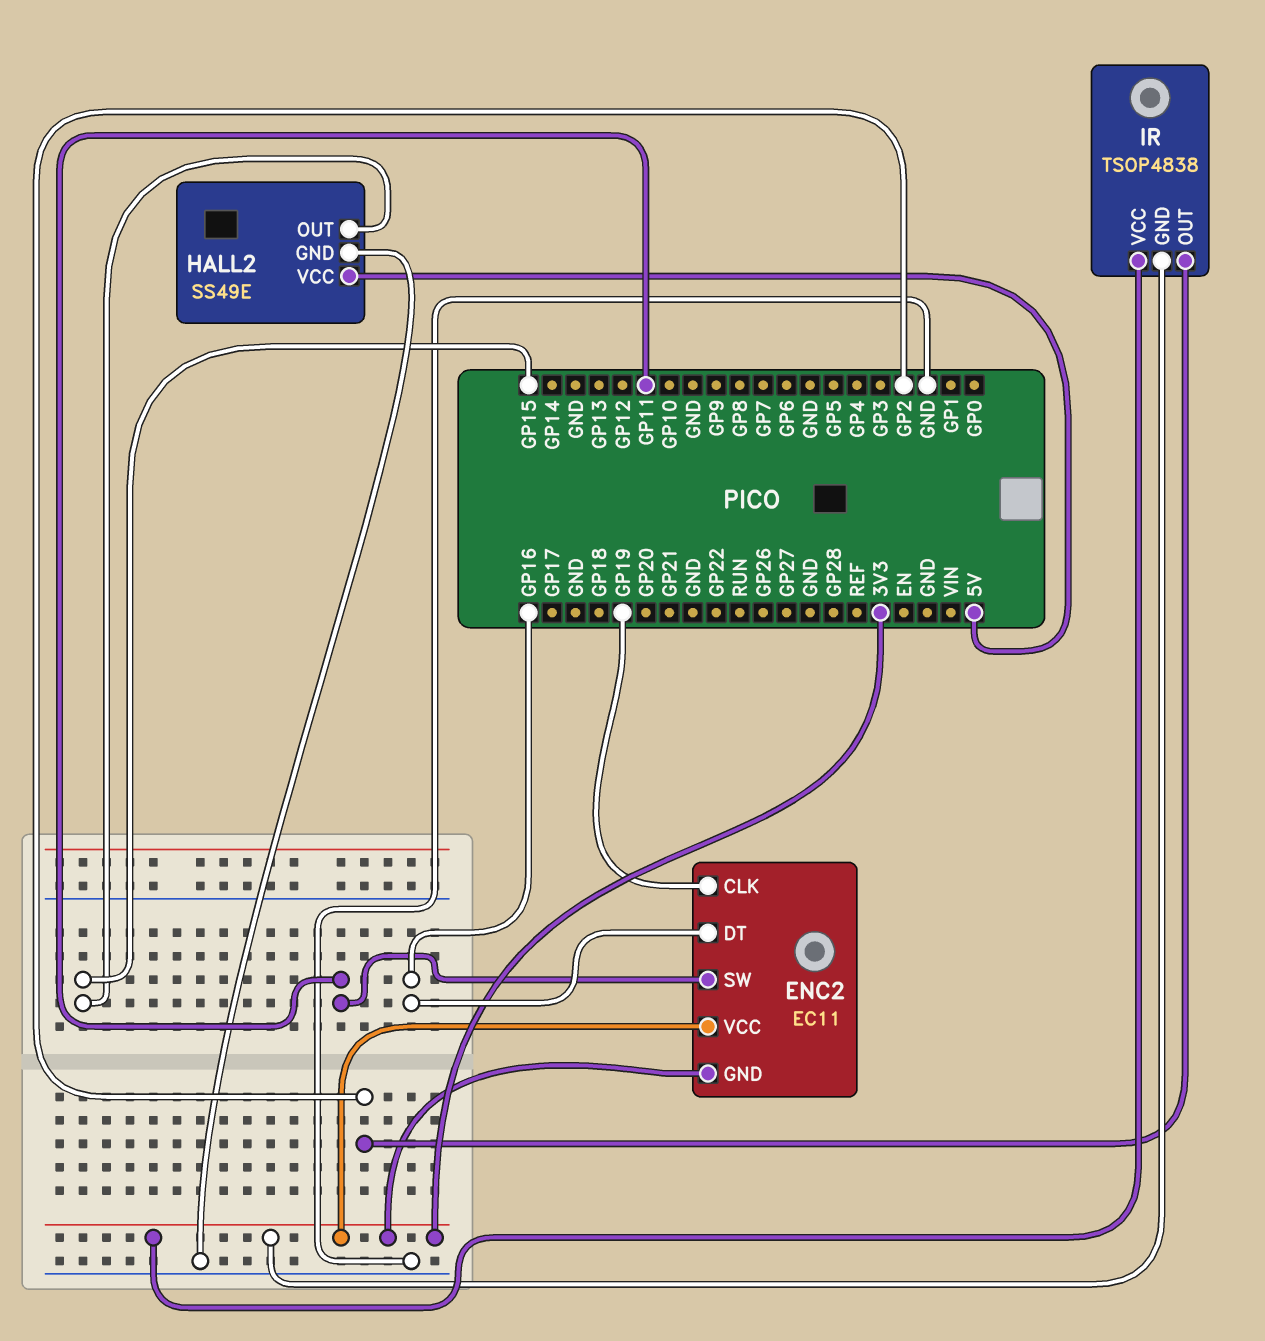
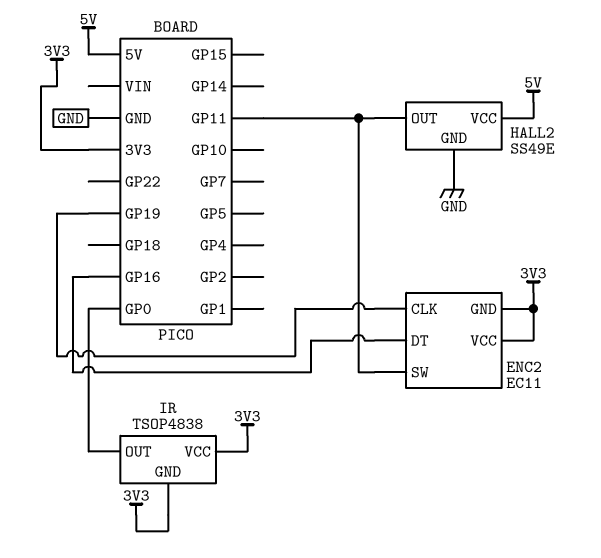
HALL2 pin OUT: GP15 -> GP11
IR pin OUT: GP2 -> GP0

